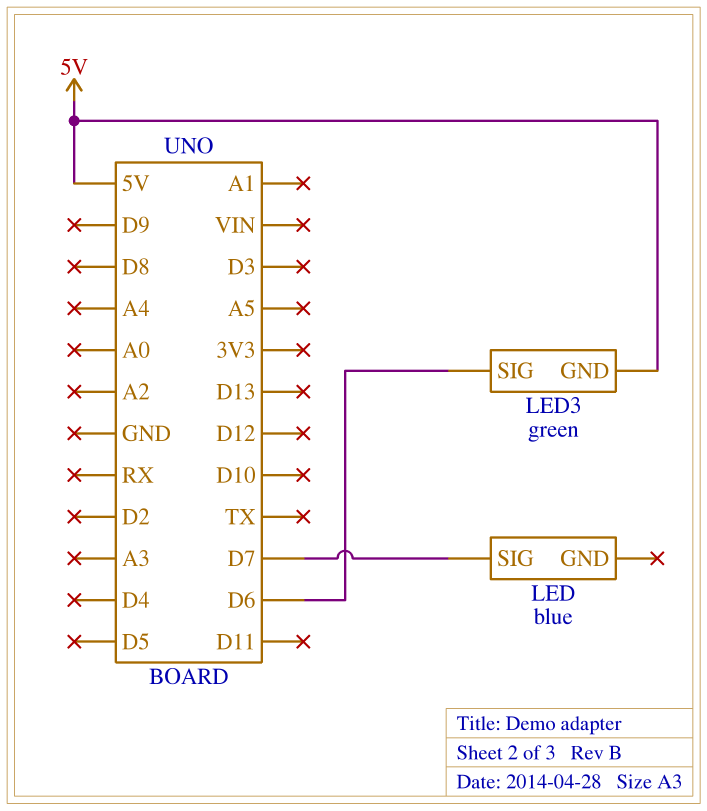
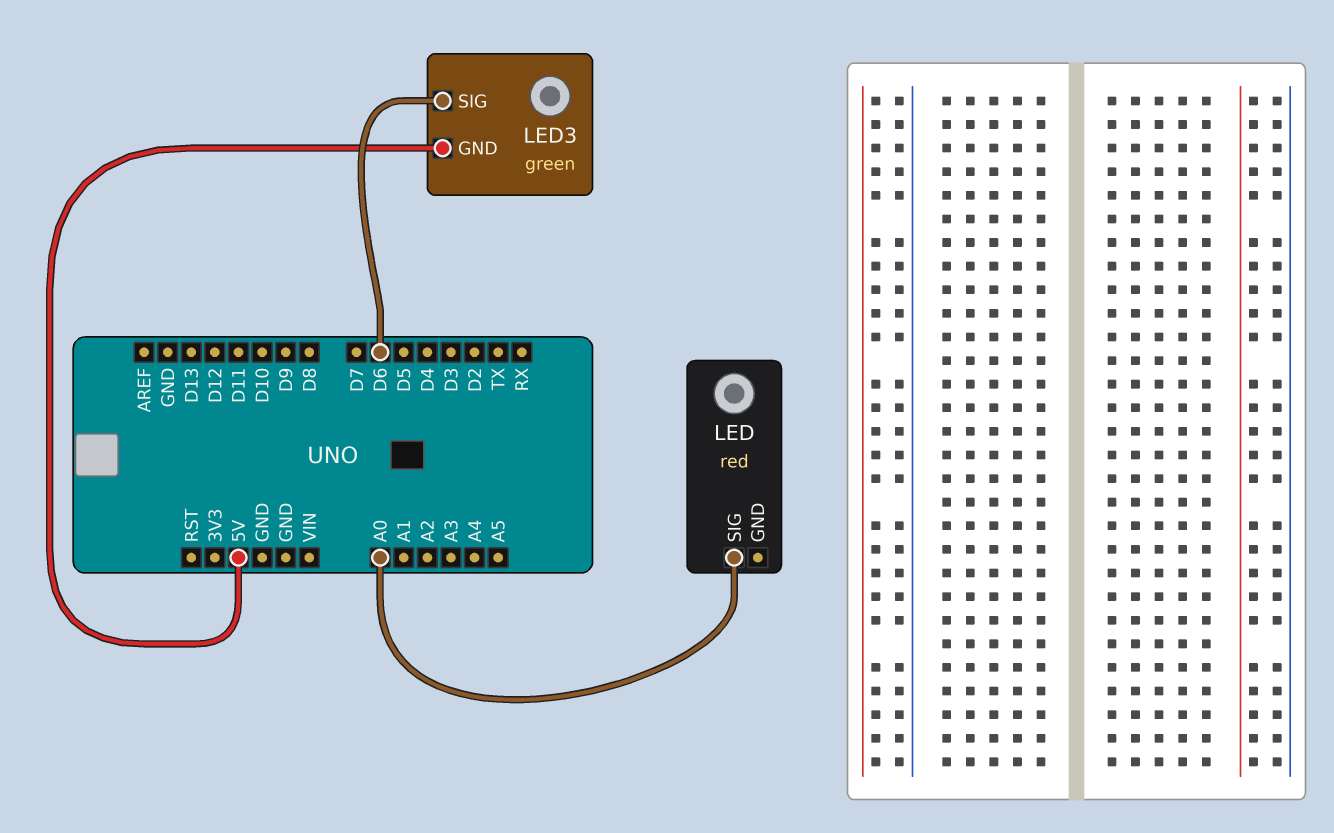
LED: blue -> red
LED pin SIG: D7 -> A0

